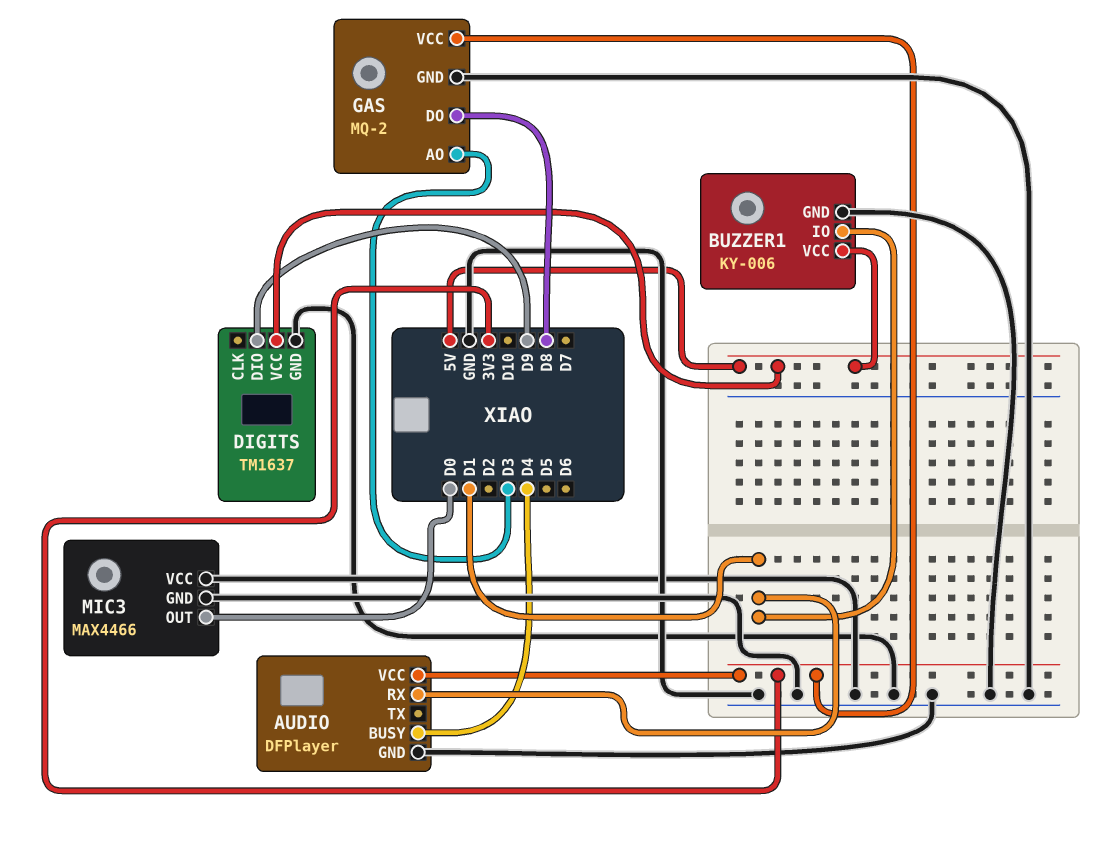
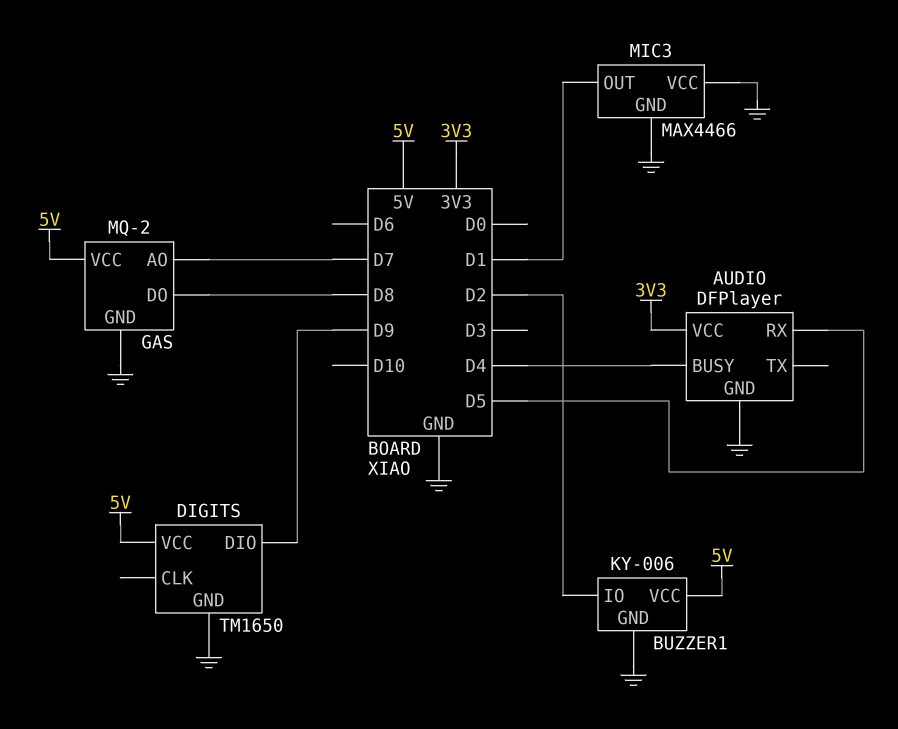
AUDIO pin RX: D1 -> D5
BUZZER1 pin IO: D1 -> D2
DIGITS: TM1637 -> TM1650
GAS pin AO: D3 -> D7
GAS pin VCC: 3V3 -> 5V
MIC3 pin OUT: D0 -> D1

